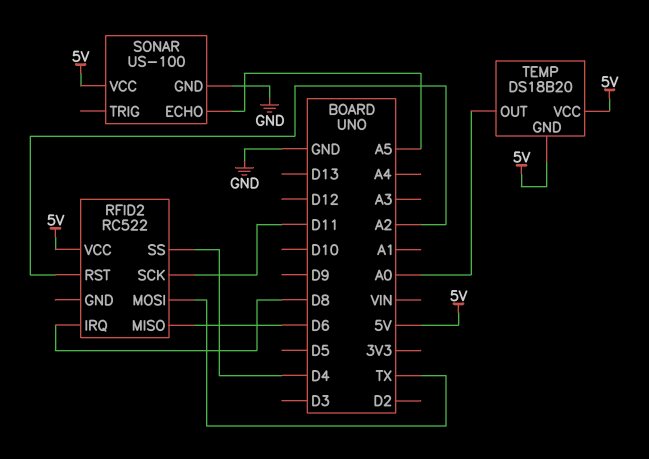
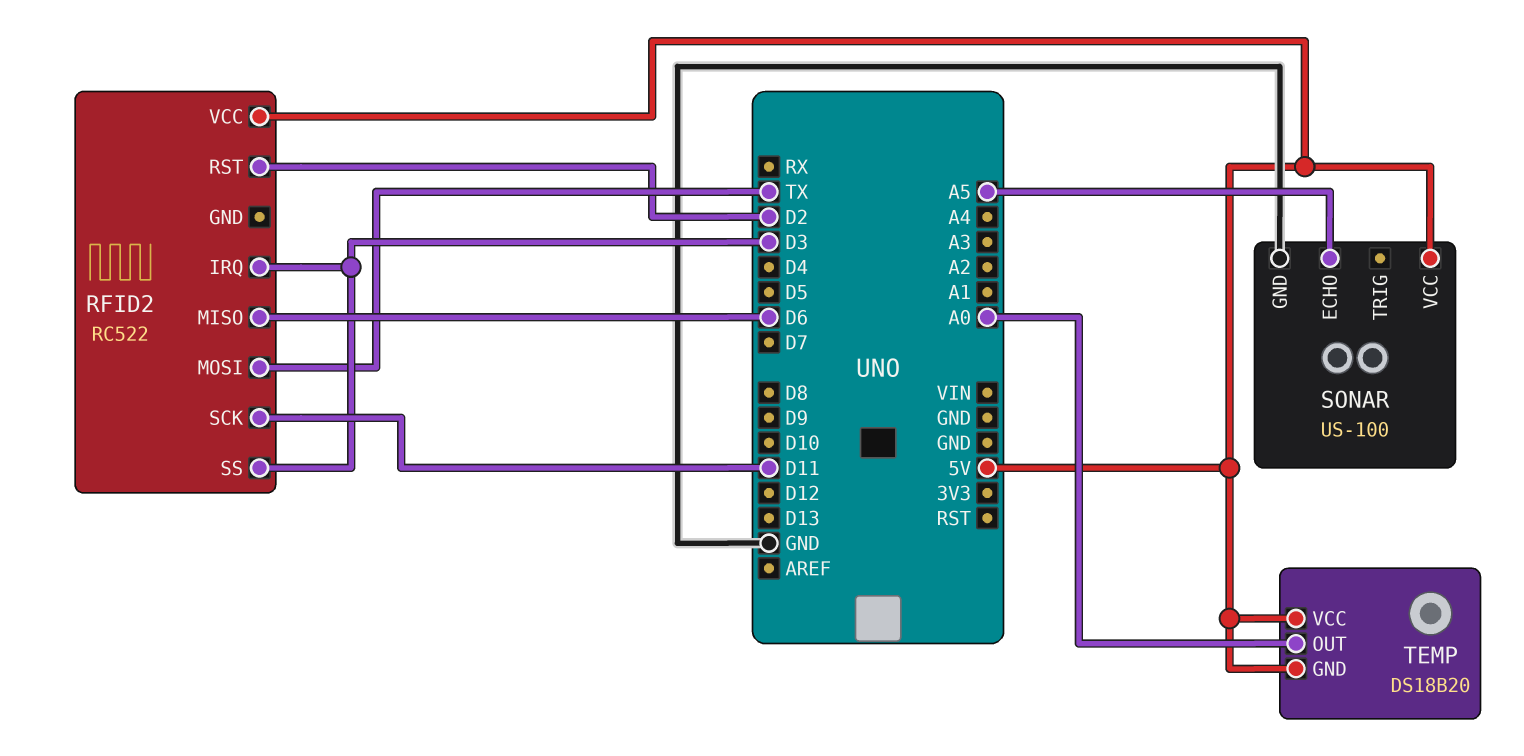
RFID2 pin IRQ: D8 -> D3
RFID2 pin RST: A2 -> D2
RFID2 pin SS: D4 -> D3

